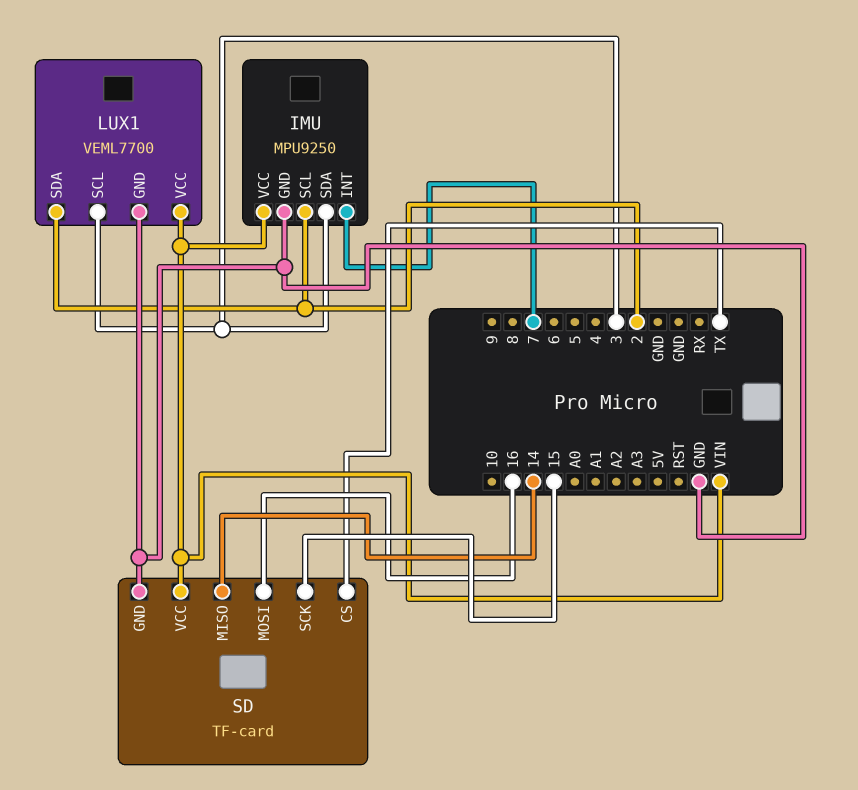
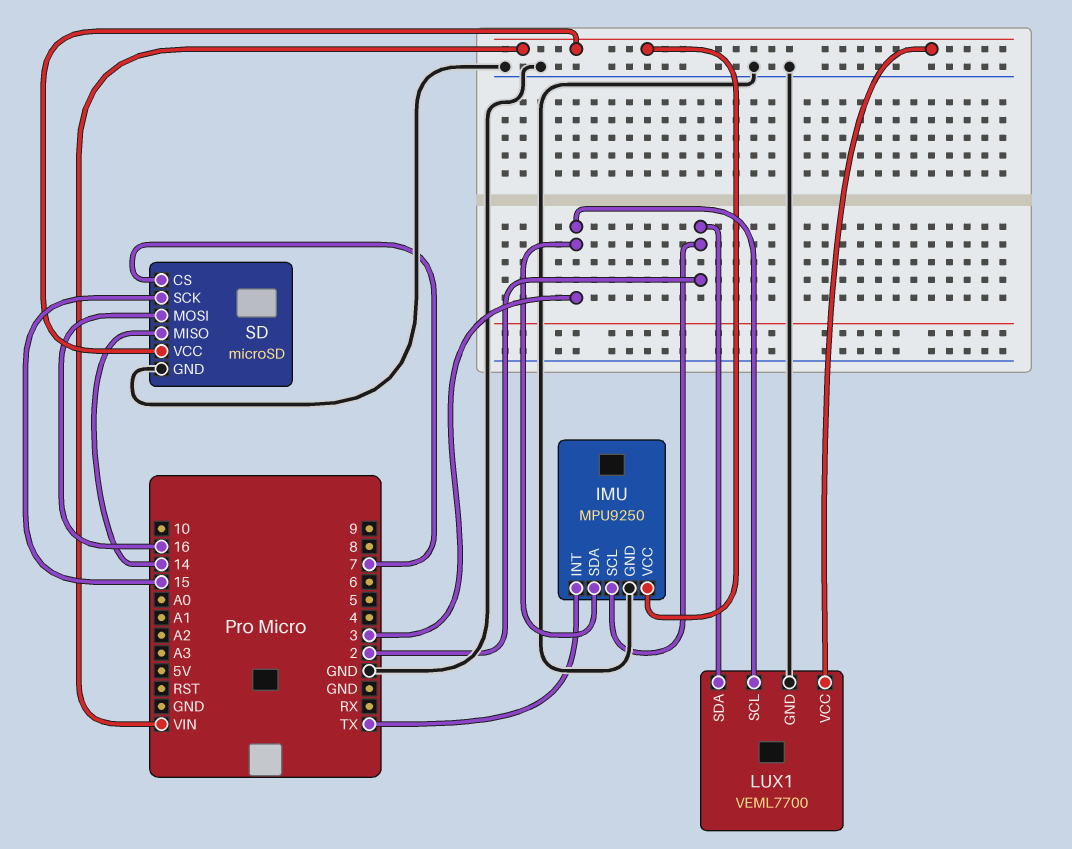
IMU pin INT: 7 -> TX
SD: TF-card -> microSD
SD pin CS: TX -> 7

